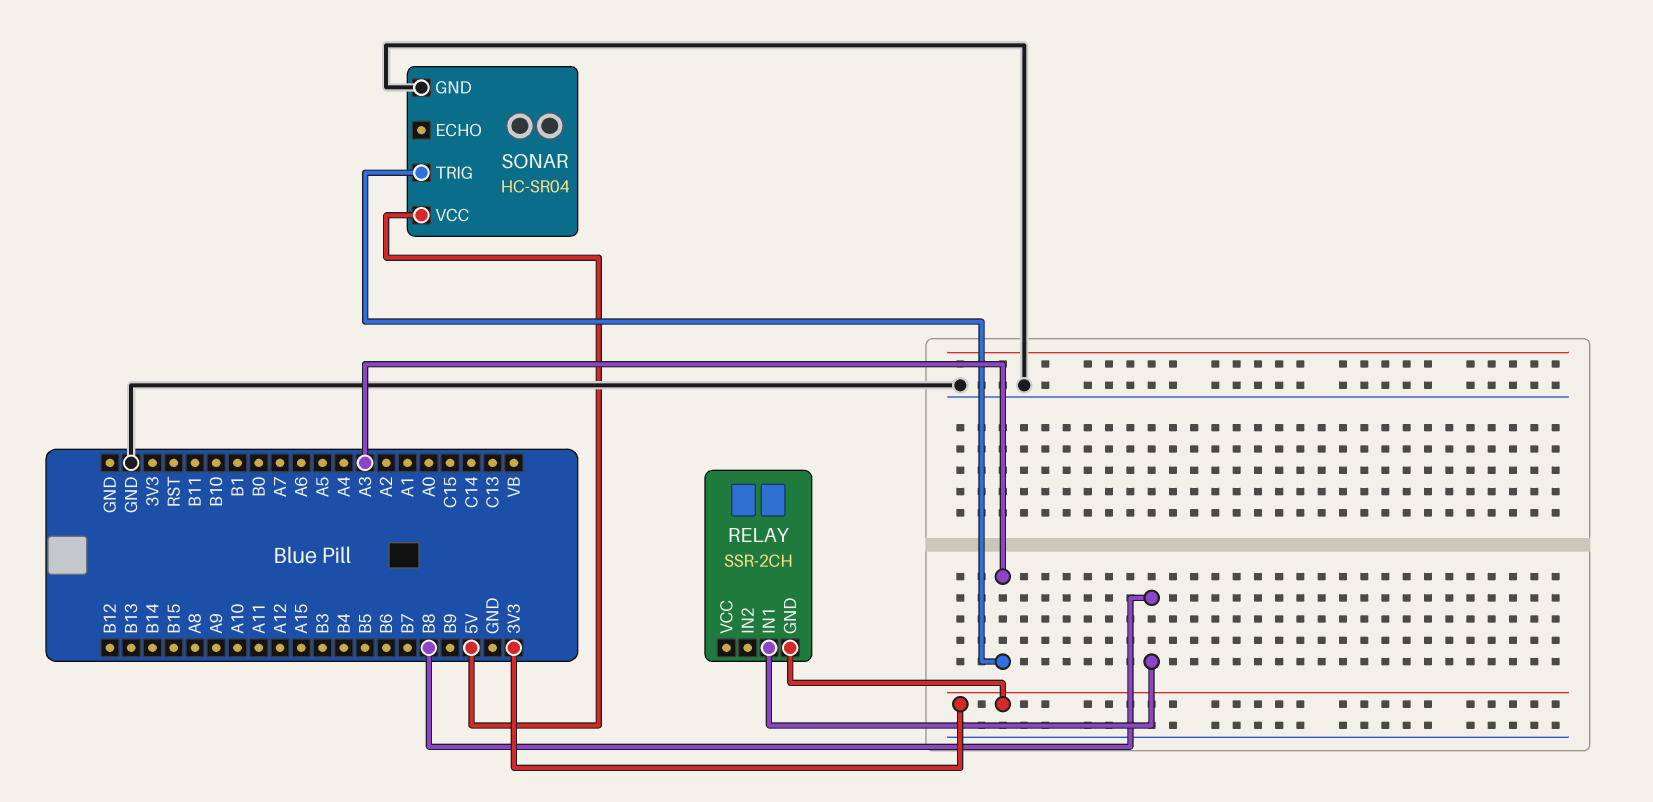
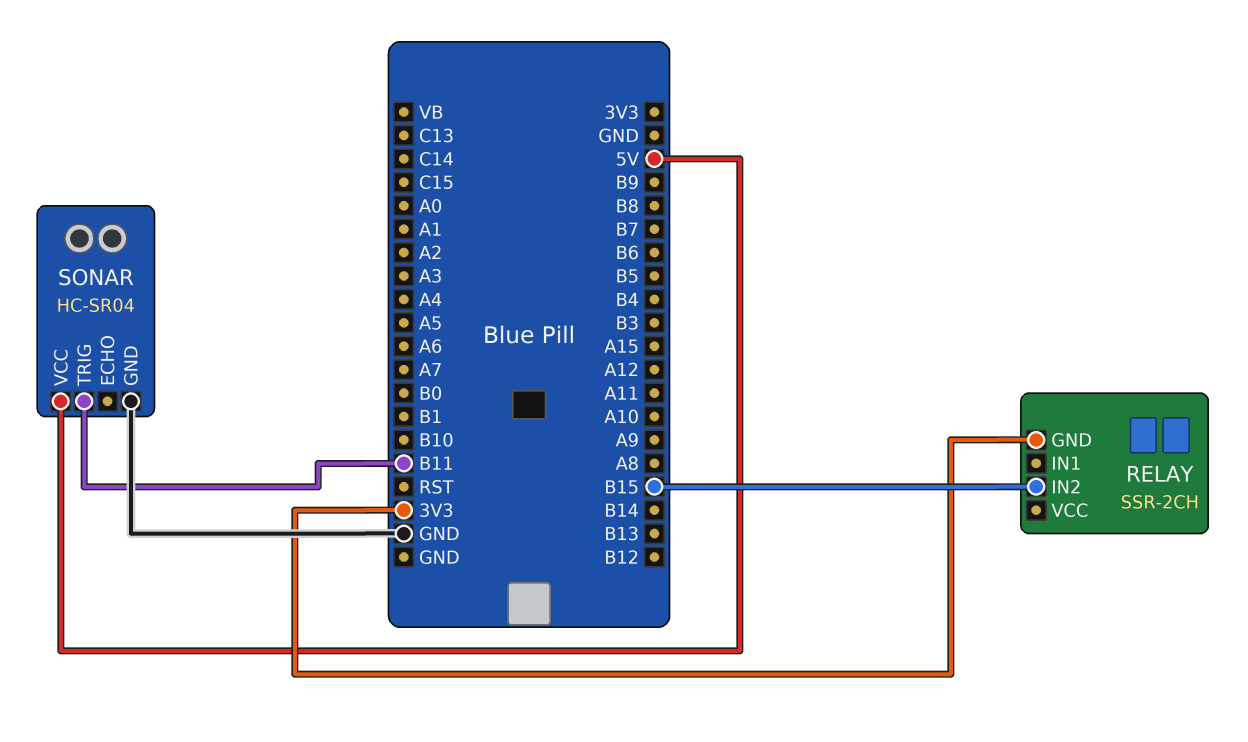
RELAY pin IN1: B8 -> none
RELAY pin IN2: none -> B15
SONAR pin TRIG: A3 -> B11

